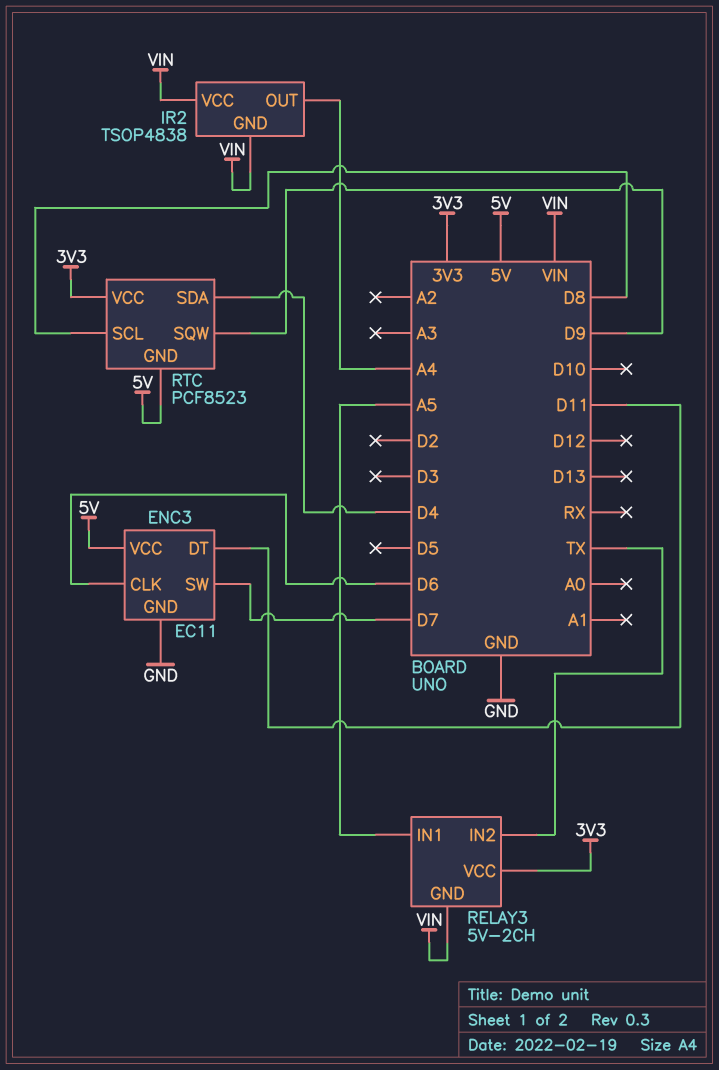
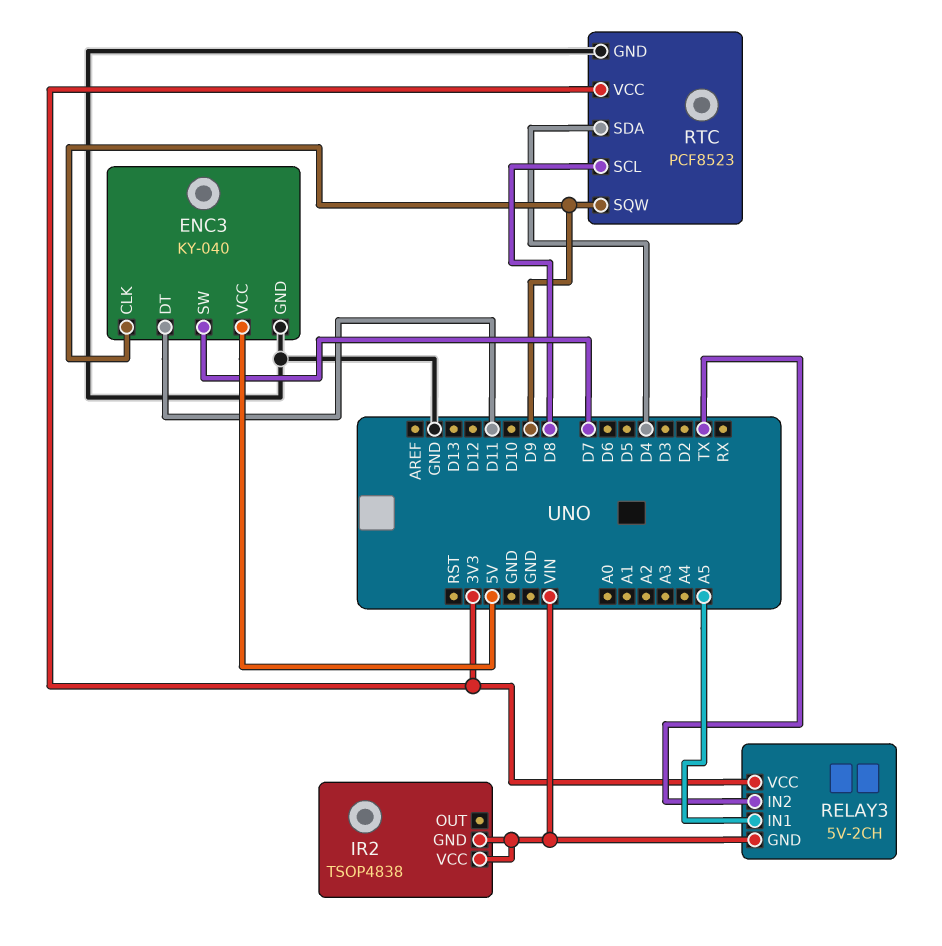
ENC3: EC11 -> KY-040
ENC3 pin CLK: D6 -> D9
IR2 pin OUT: A4 -> none
RTC pin GND: 5V -> GND

